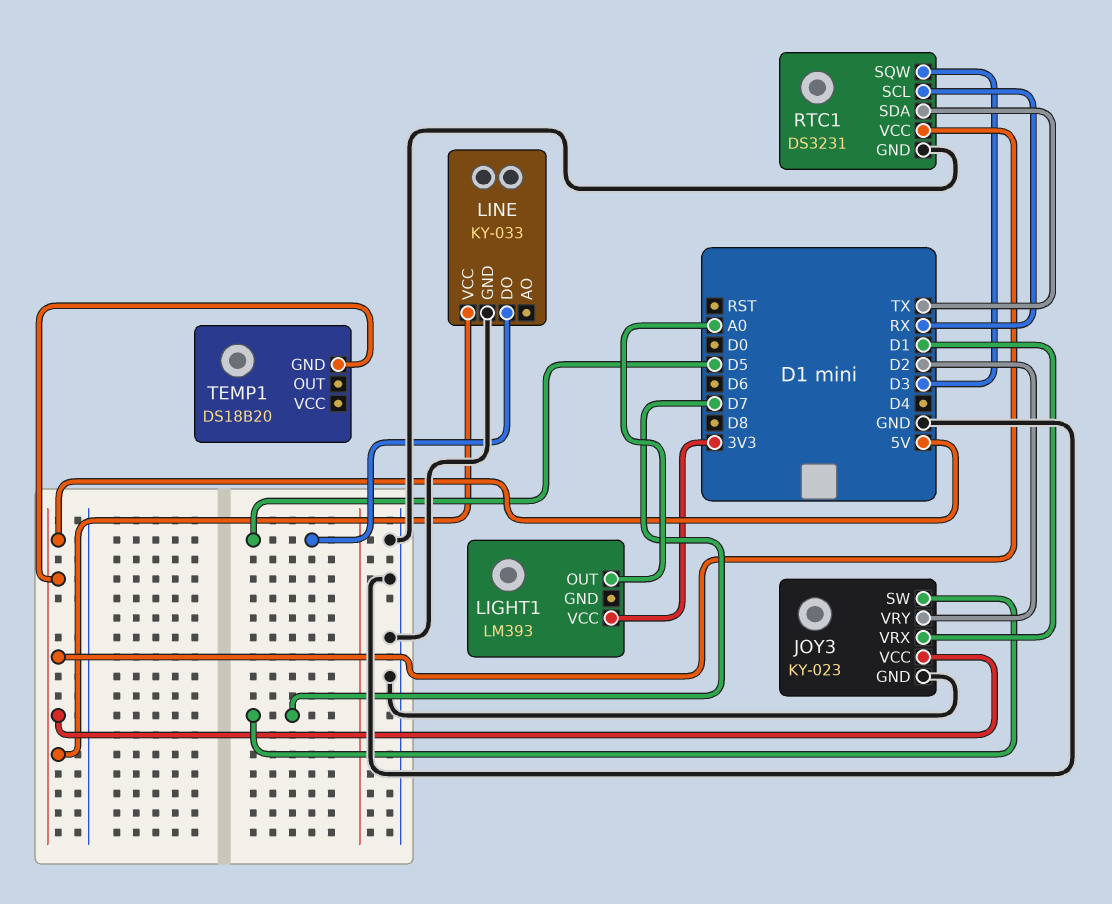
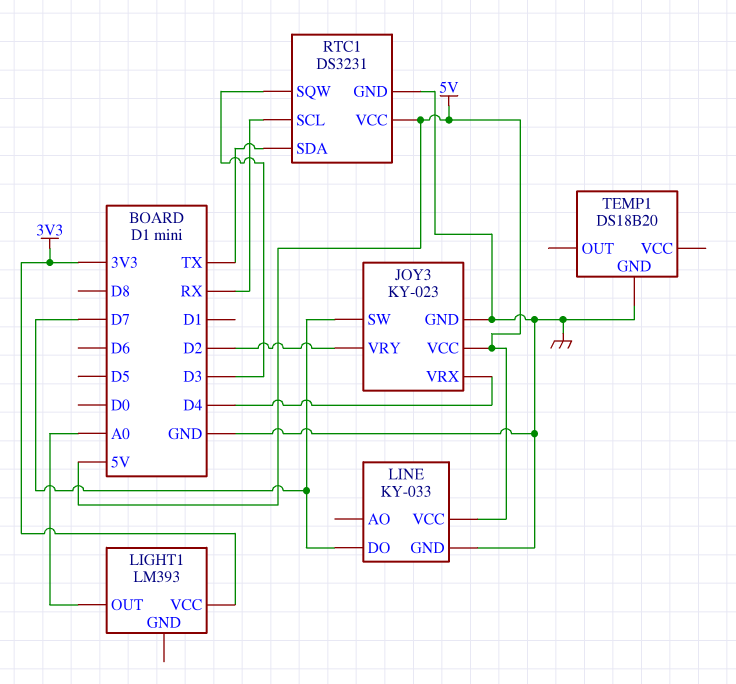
JOY3 pin VRX: D1 -> D4
LINE pin DO: D5 -> D7
TEMP1 pin GND: 5V -> GND

